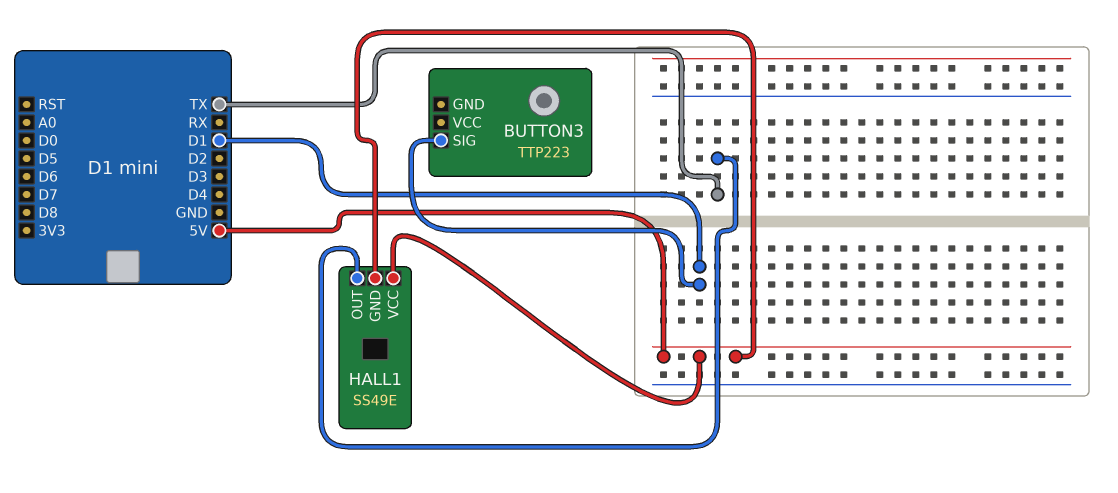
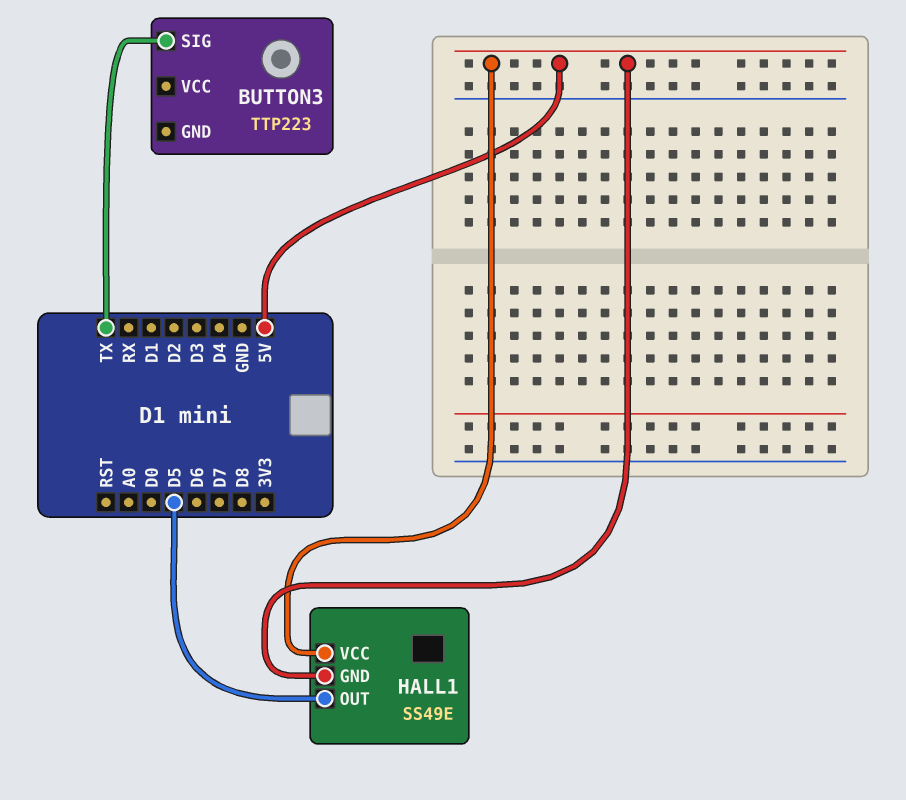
BUTTON3 pin SIG: D1 -> TX
HALL1 pin OUT: TX -> D5

